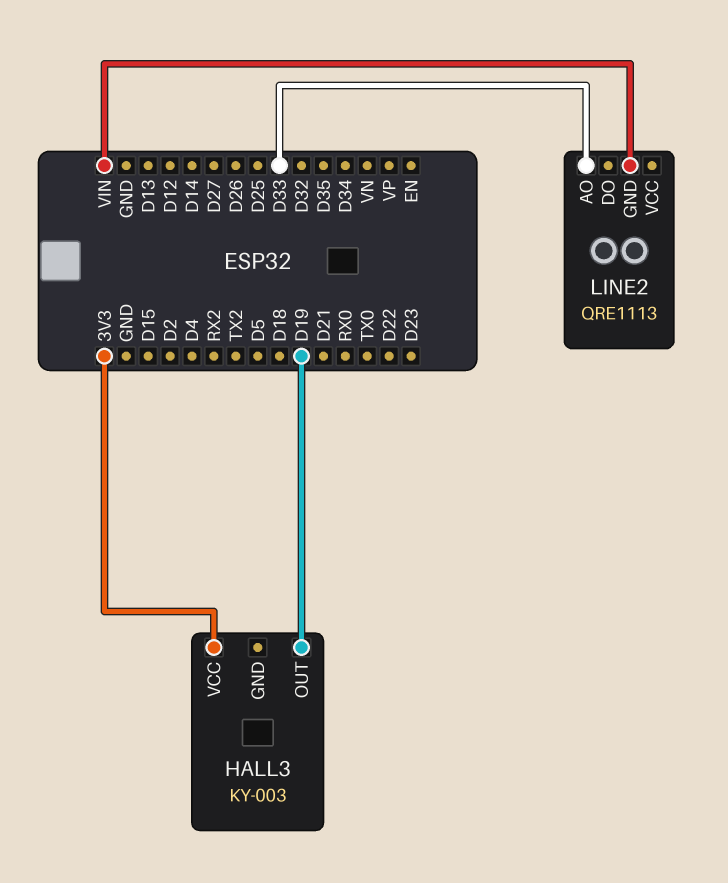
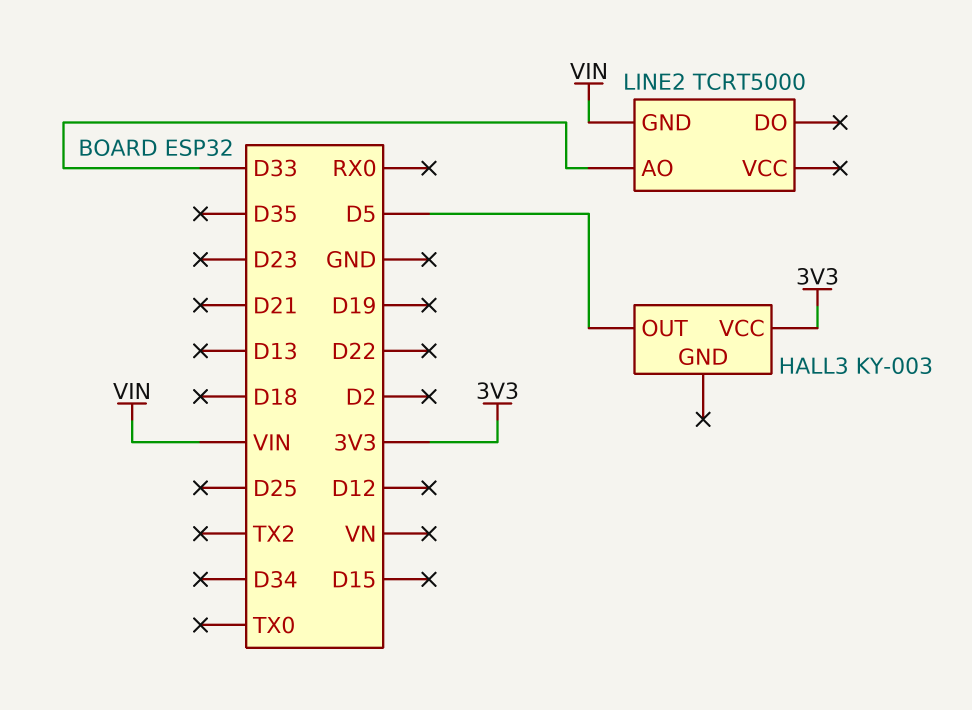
HALL3 pin OUT: D19 -> D5
LINE2: QRE1113 -> TCRT5000

